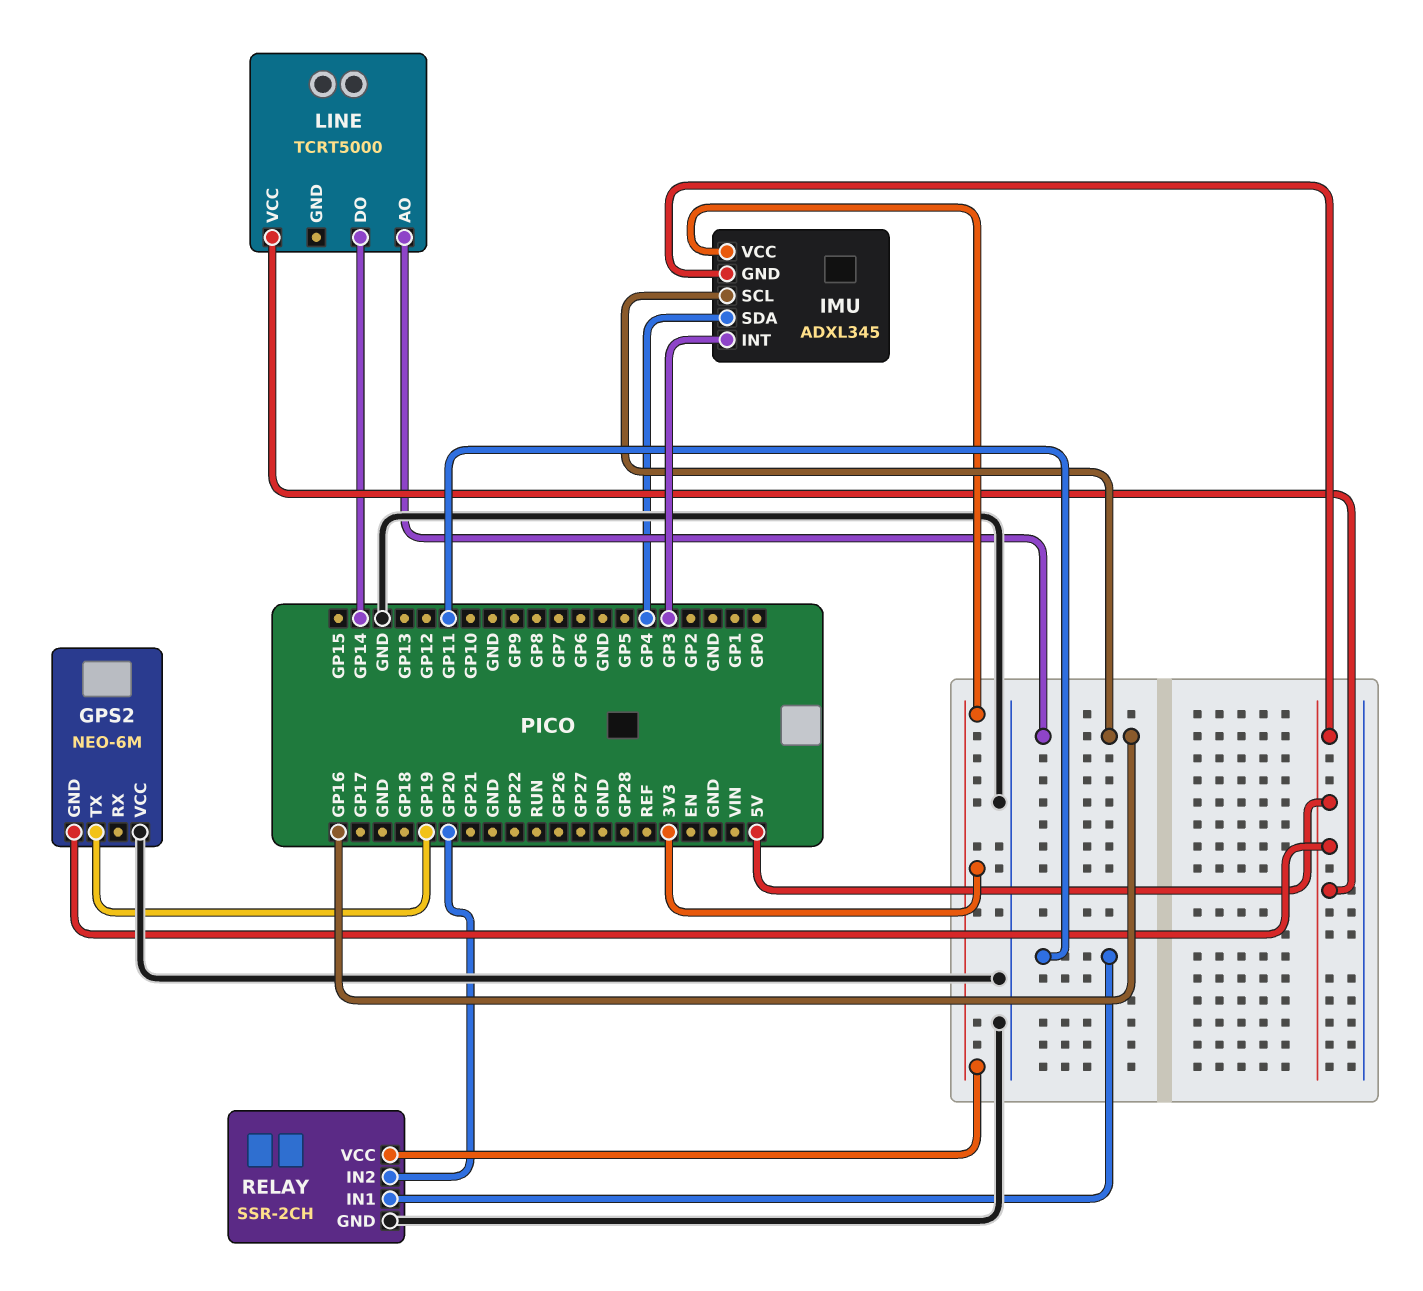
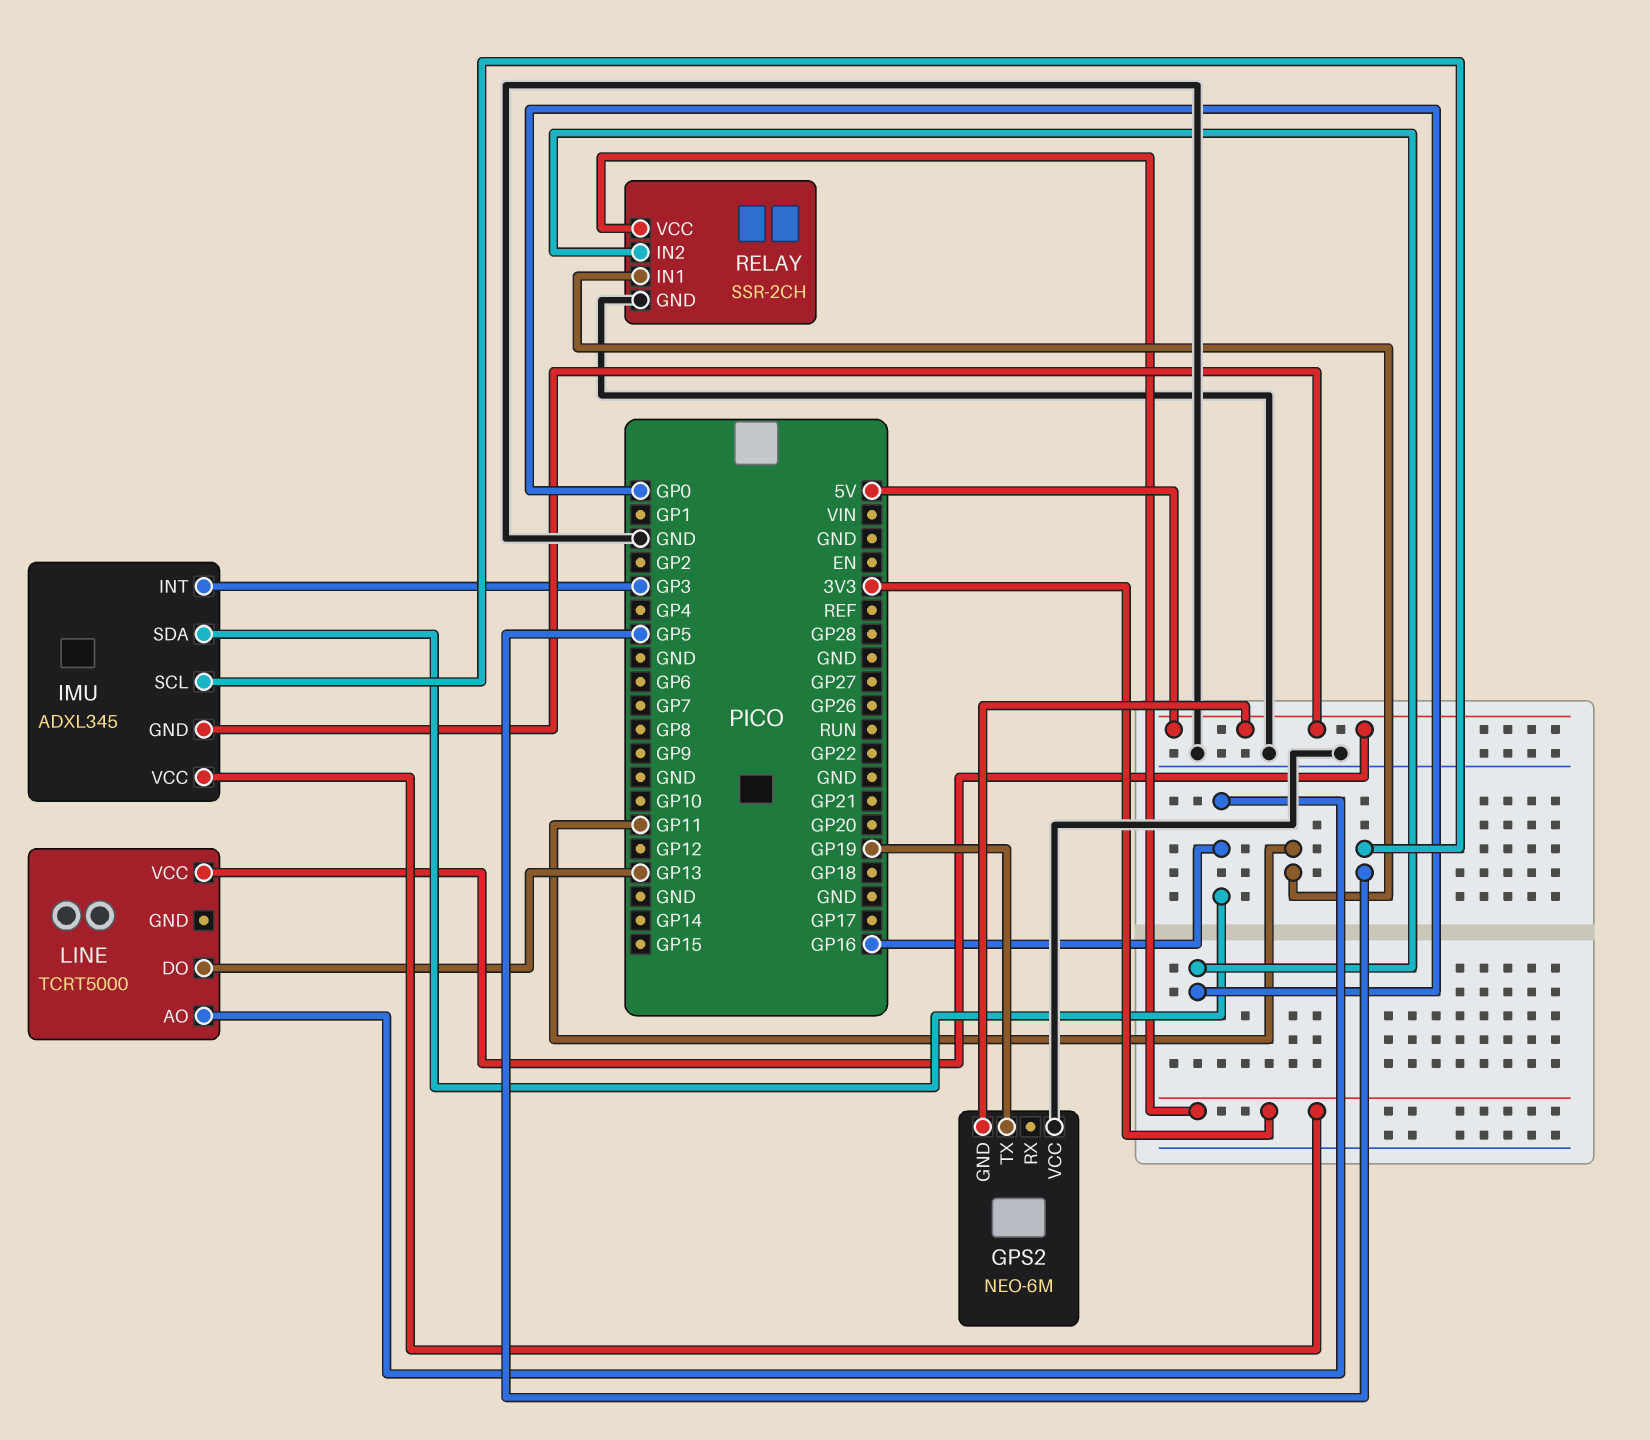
IMU pin SCL: GP16 -> GP5
IMU pin SDA: GP4 -> GP16
LINE pin DO: GP14 -> GP13
RELAY pin IN2: GP20 -> GP0

